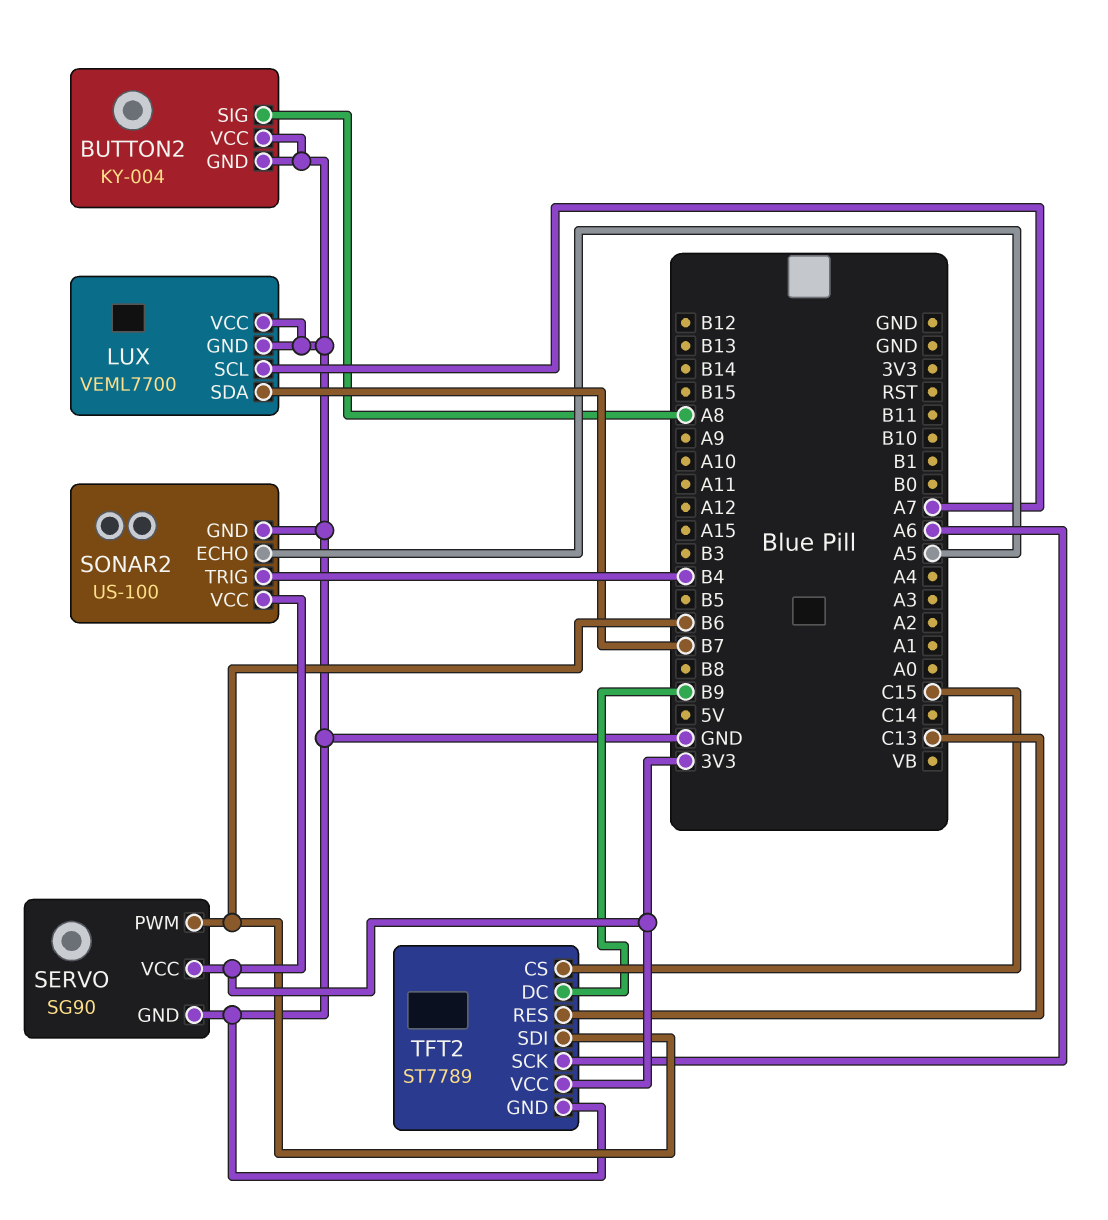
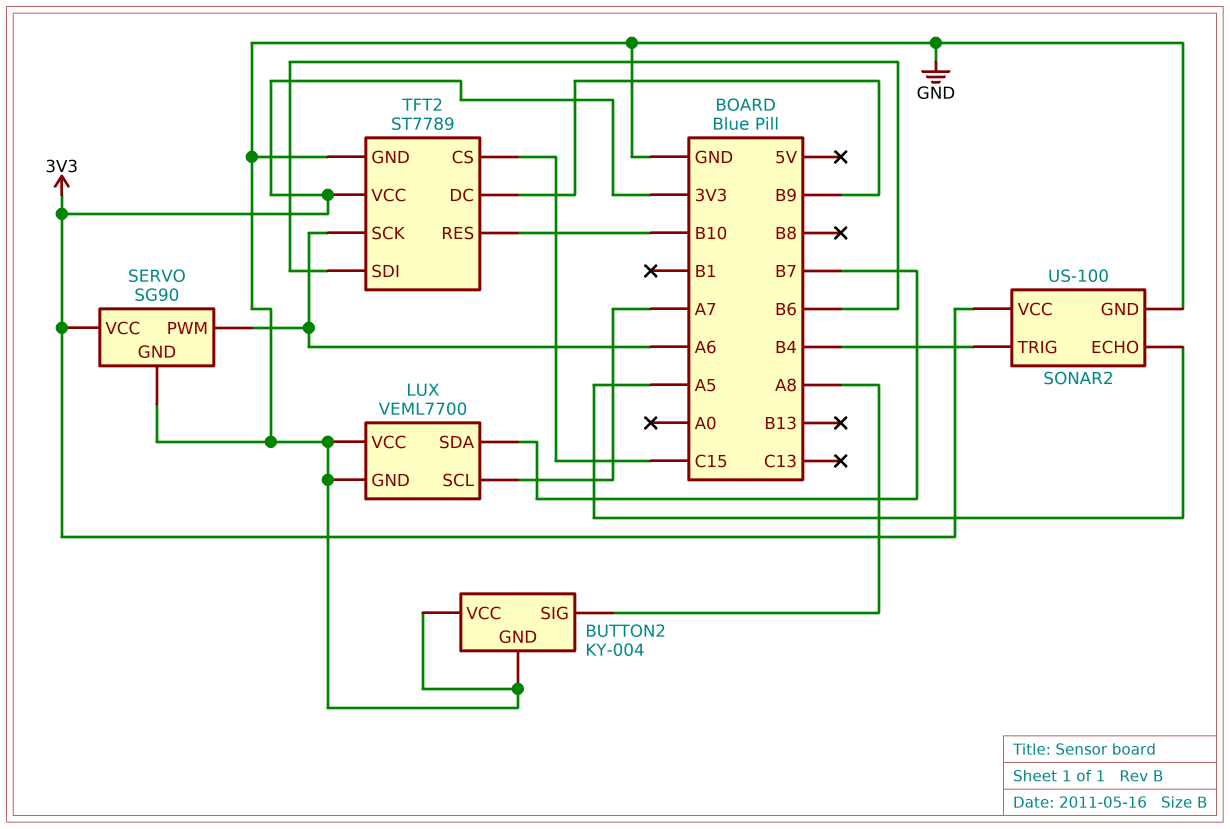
SERVO pin PWM: B6 -> A6
TFT2 pin RES: C13 -> B10

